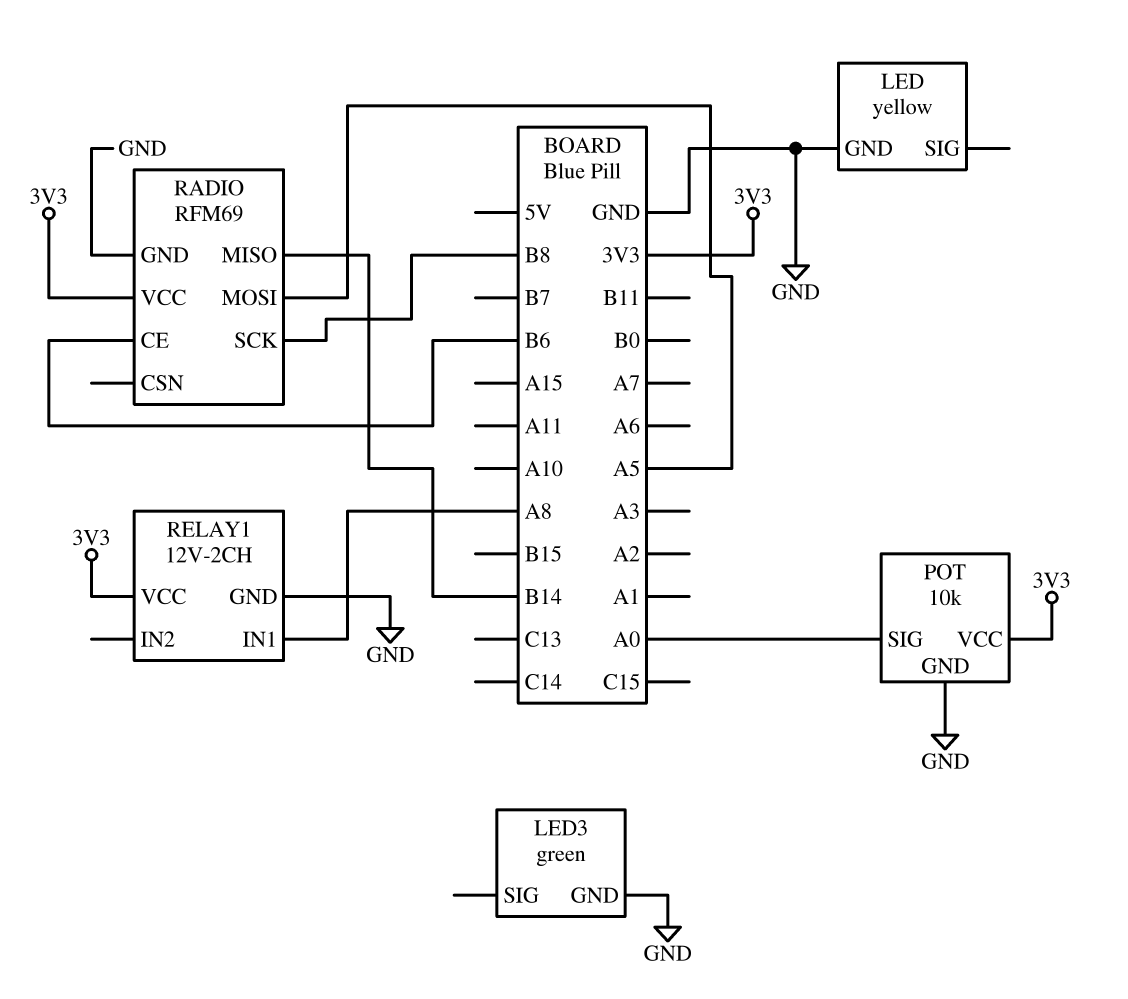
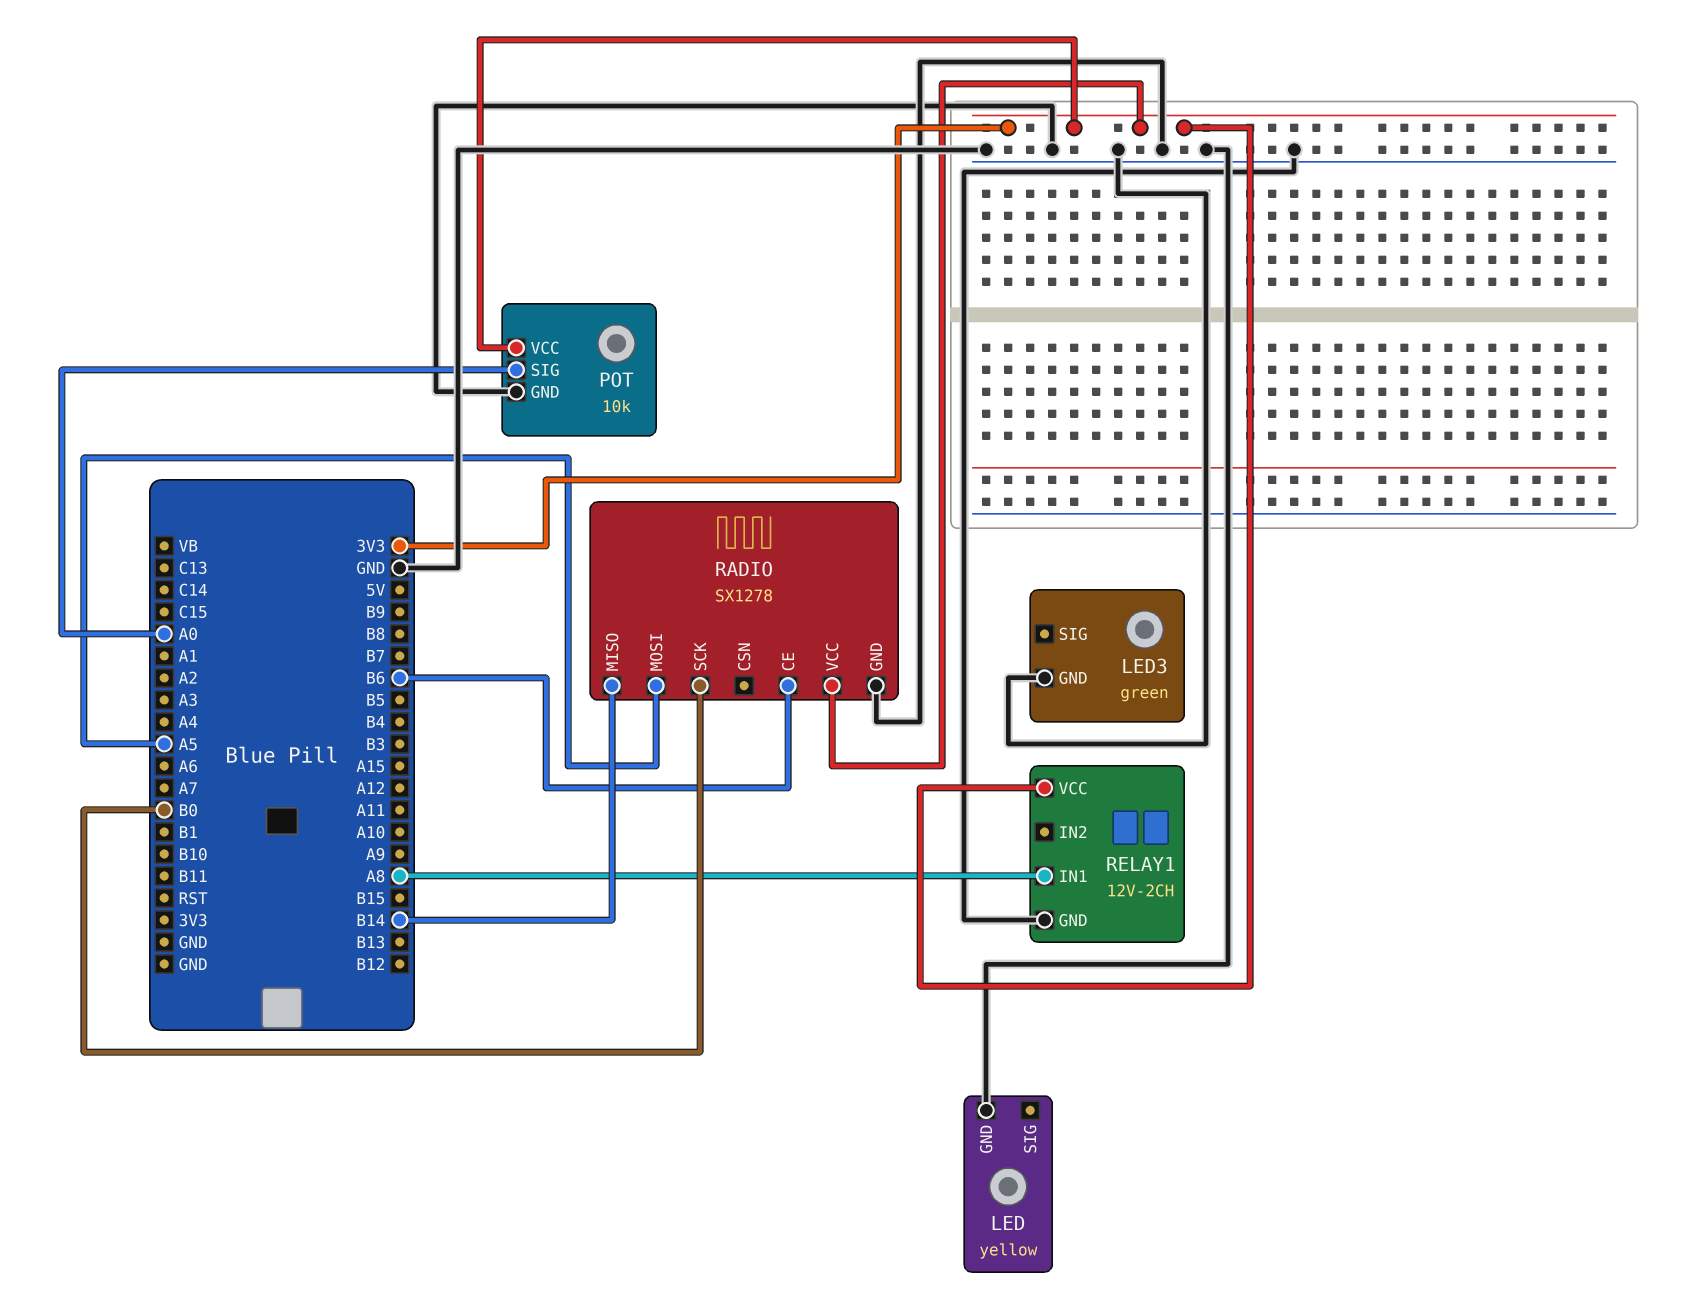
RADIO: RFM69 -> SX1278
RADIO pin SCK: B8 -> B0

